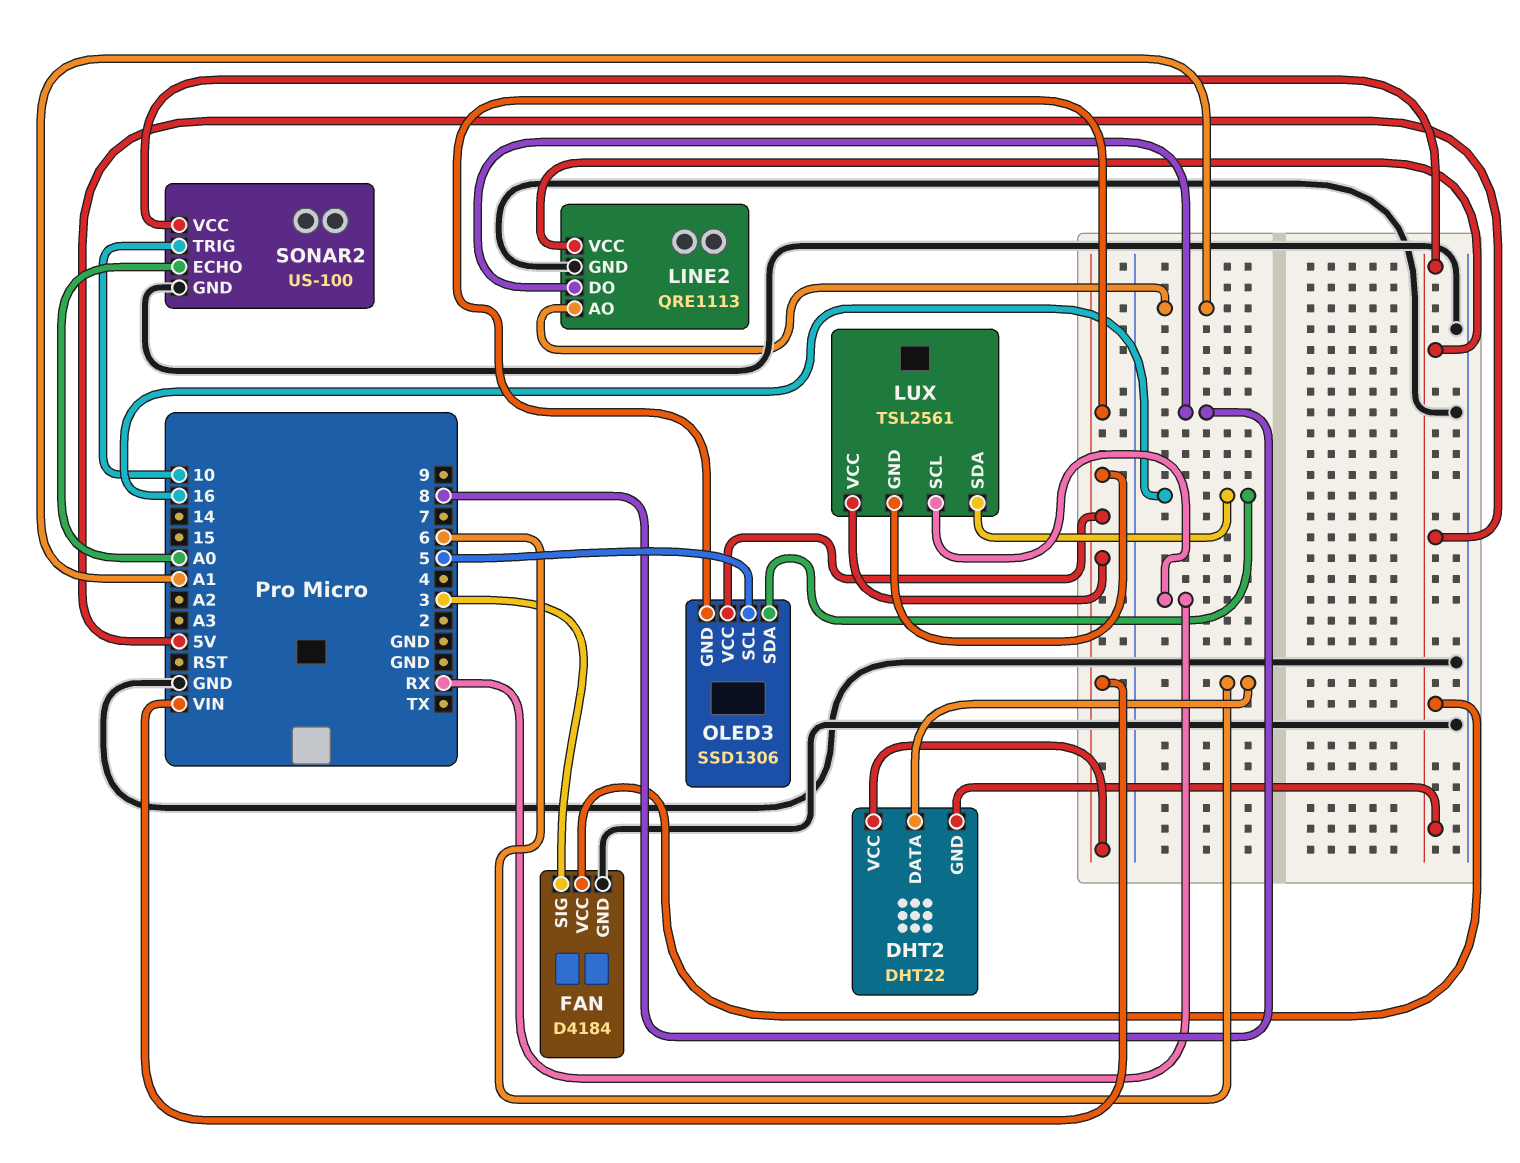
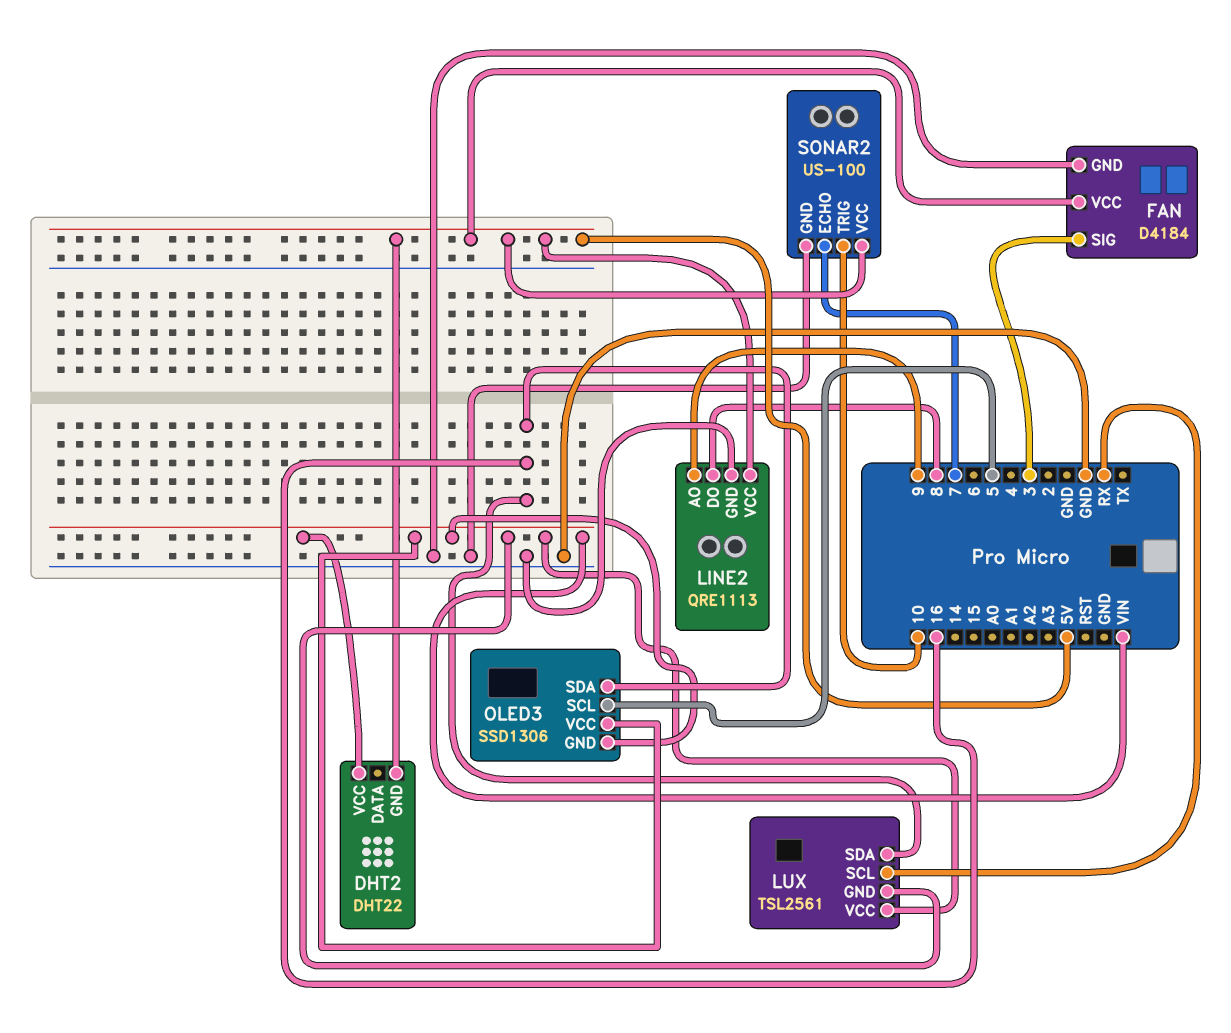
DHT2 pin DATA: 6 -> none
LINE2 pin AO: A1 -> 9
SONAR2 pin ECHO: A0 -> 7

